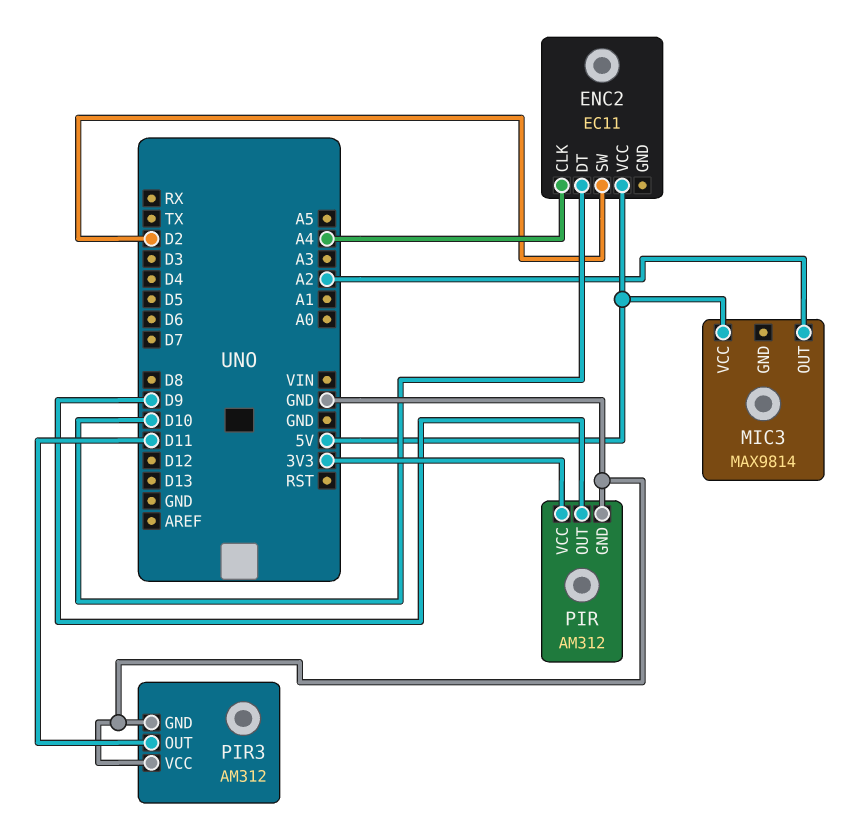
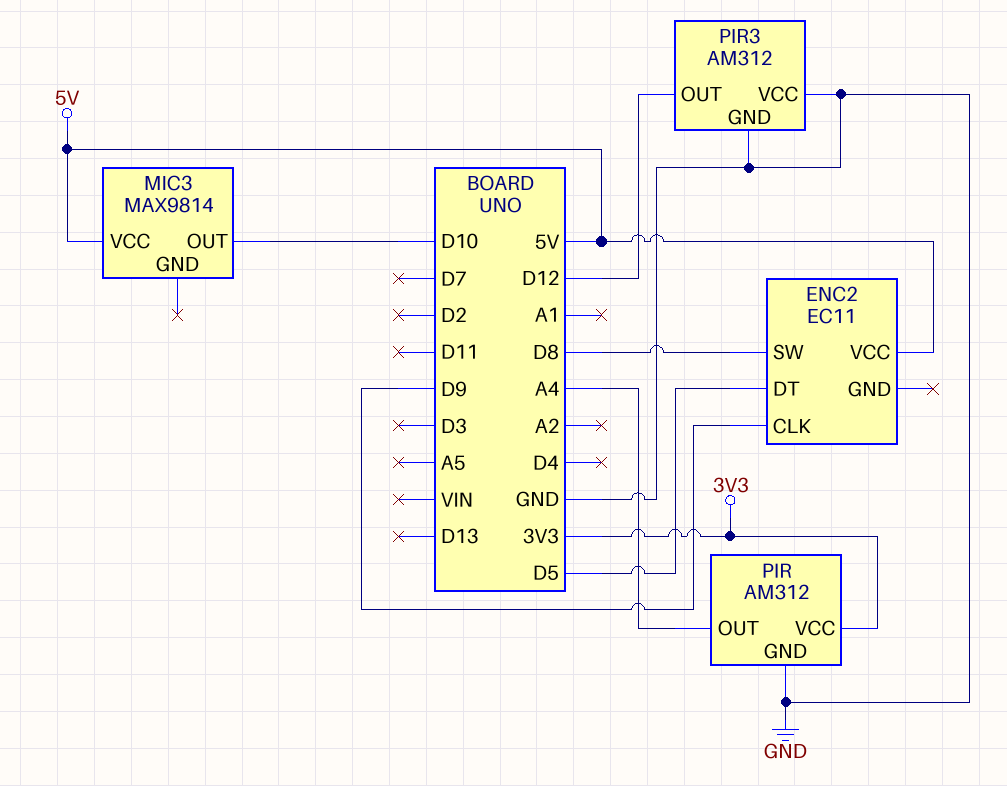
ENC2 pin CLK: A4 -> D9
ENC2 pin DT: D10 -> D5
ENC2 pin SW: D2 -> D8
MIC3 pin OUT: A2 -> D10
PIR pin OUT: D9 -> A4
PIR3 pin OUT: D11 -> D12

